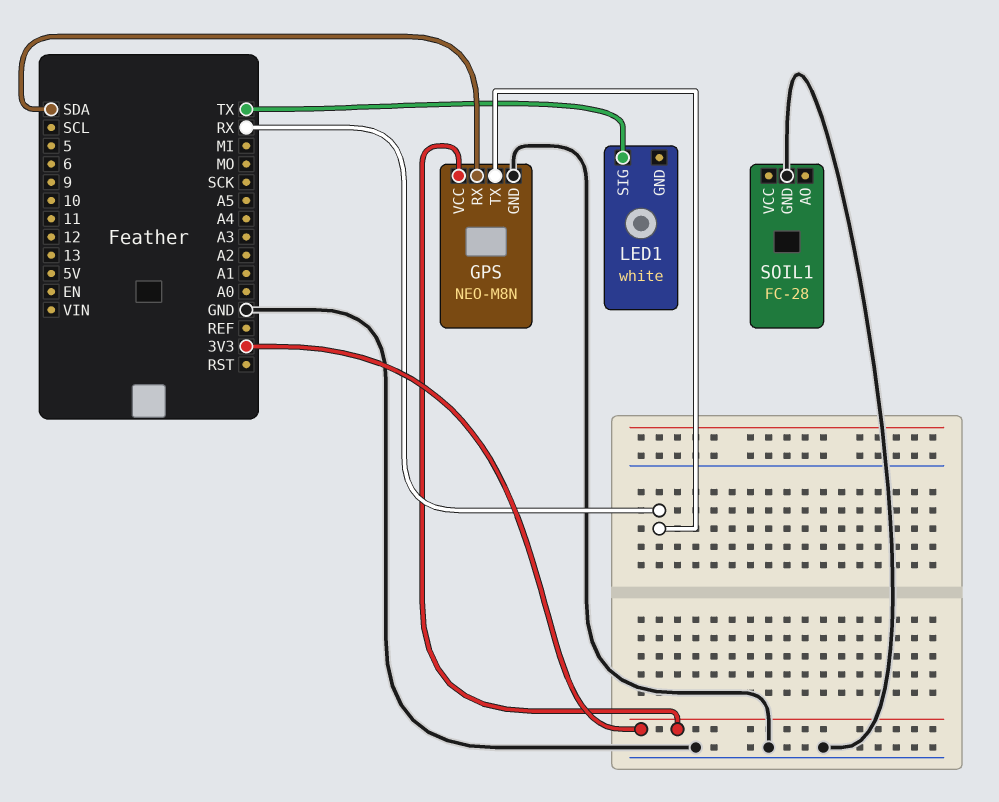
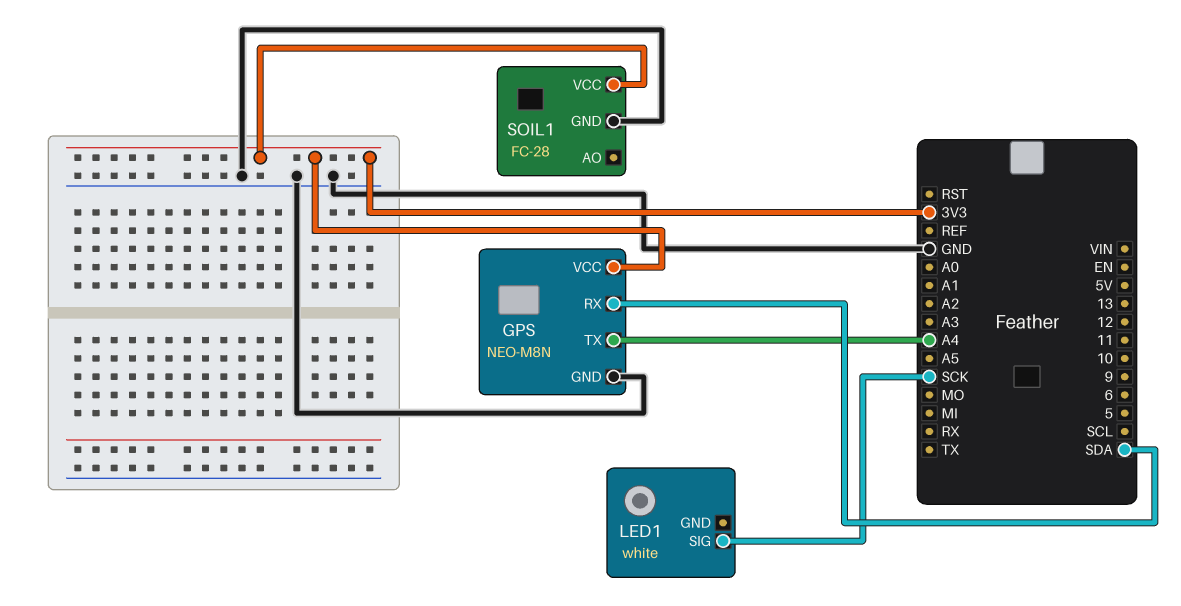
GPS pin TX: RX -> A4
LED1 pin SIG: TX -> SCK
SOIL1 pin VCC: none -> 3V3

